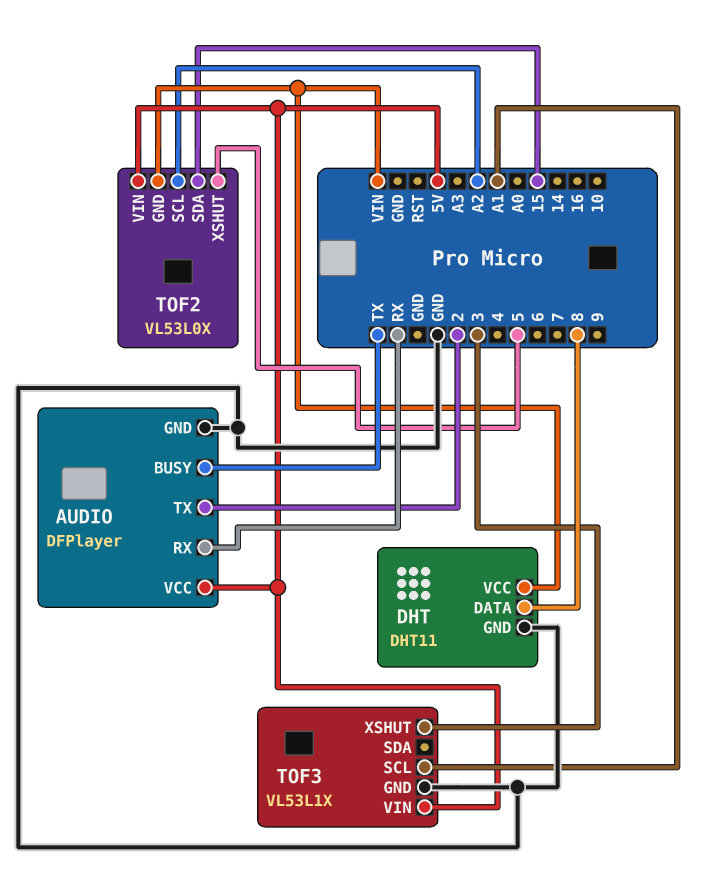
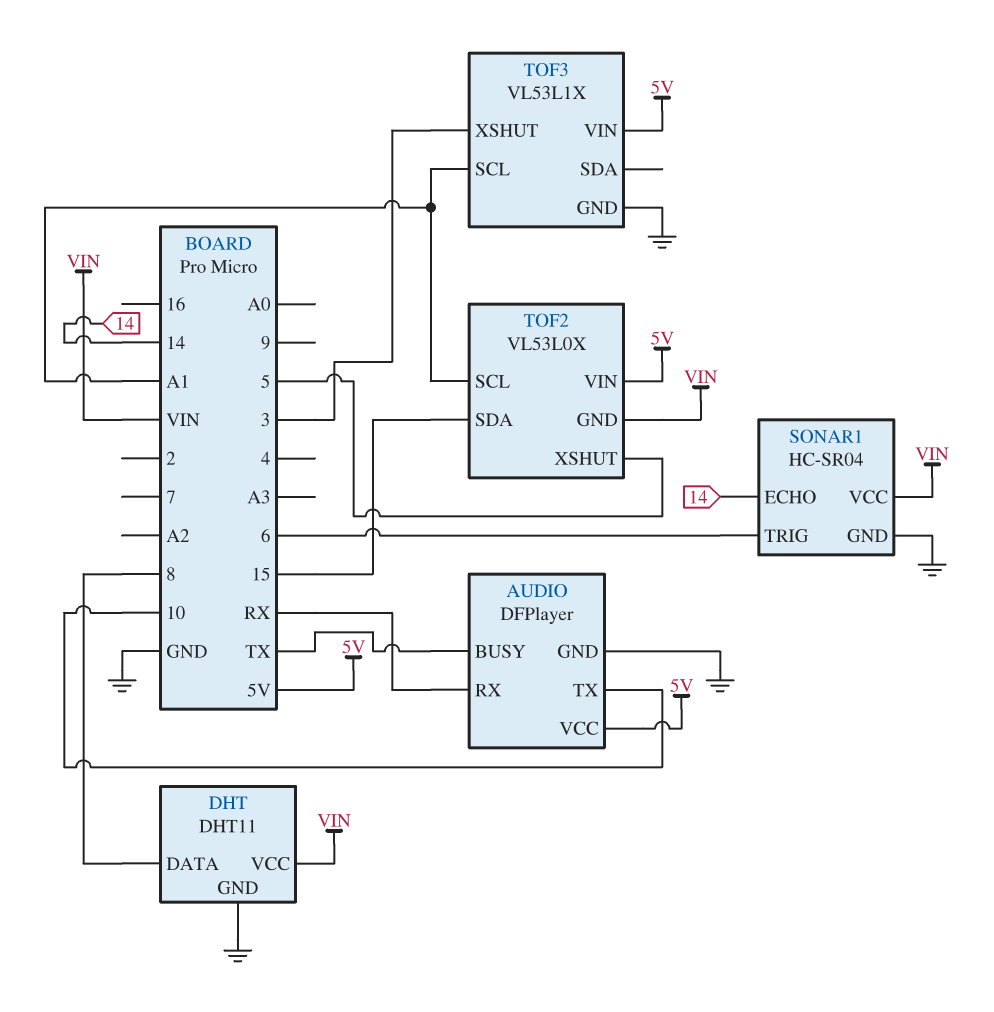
AUDIO pin TX: 2 -> 10
SONAR1: none -> HC-SR04
SONAR1 pin ECHO: none -> 14
SONAR1 pin GND: none -> GND
SONAR1 pin TRIG: none -> 6
SONAR1 pin VCC: none -> VIN
TOF2 pin SCL: A2 -> A1

